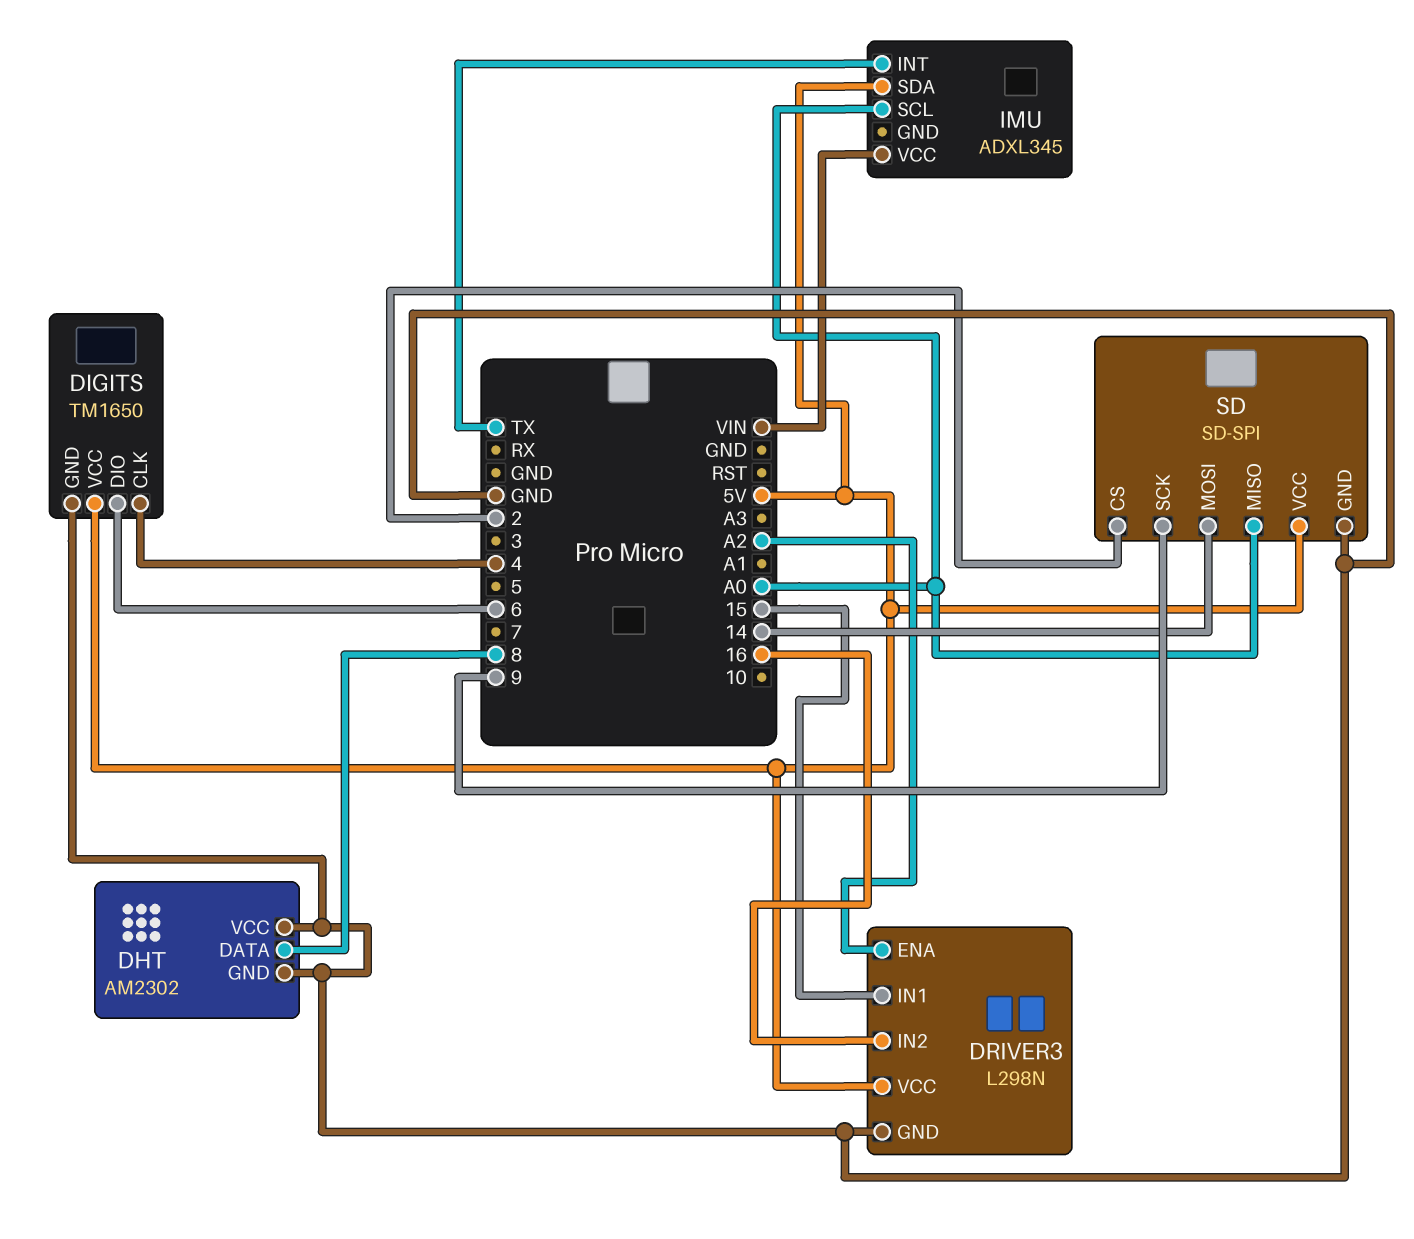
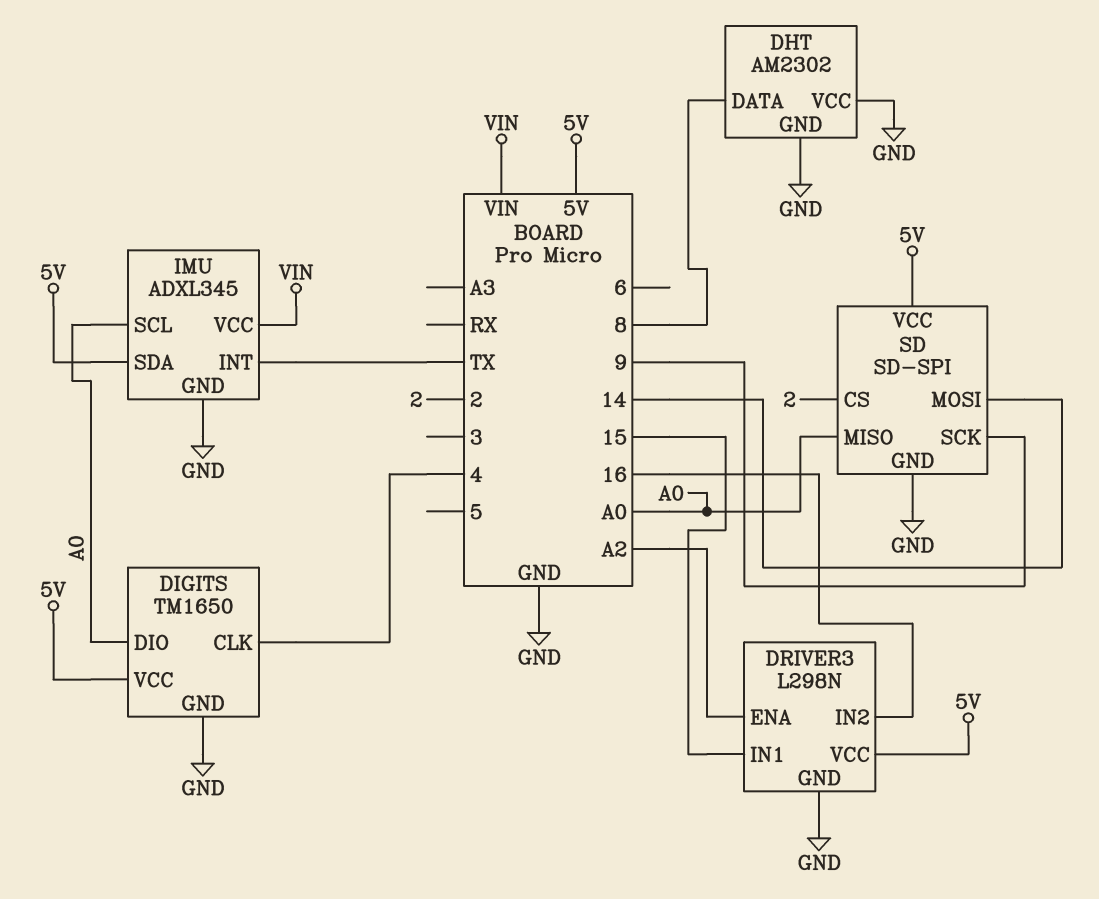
DIGITS pin DIO: 6 -> A0
IMU pin GND: none -> GND

